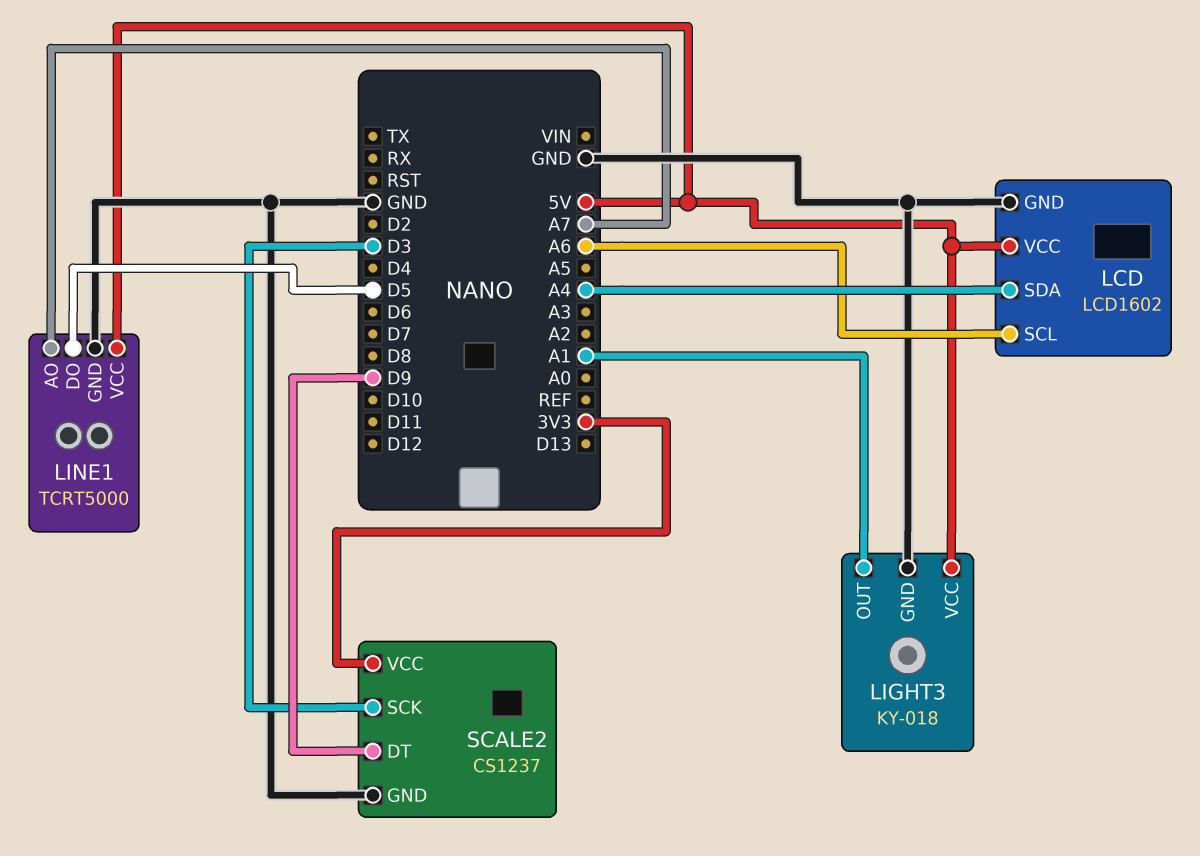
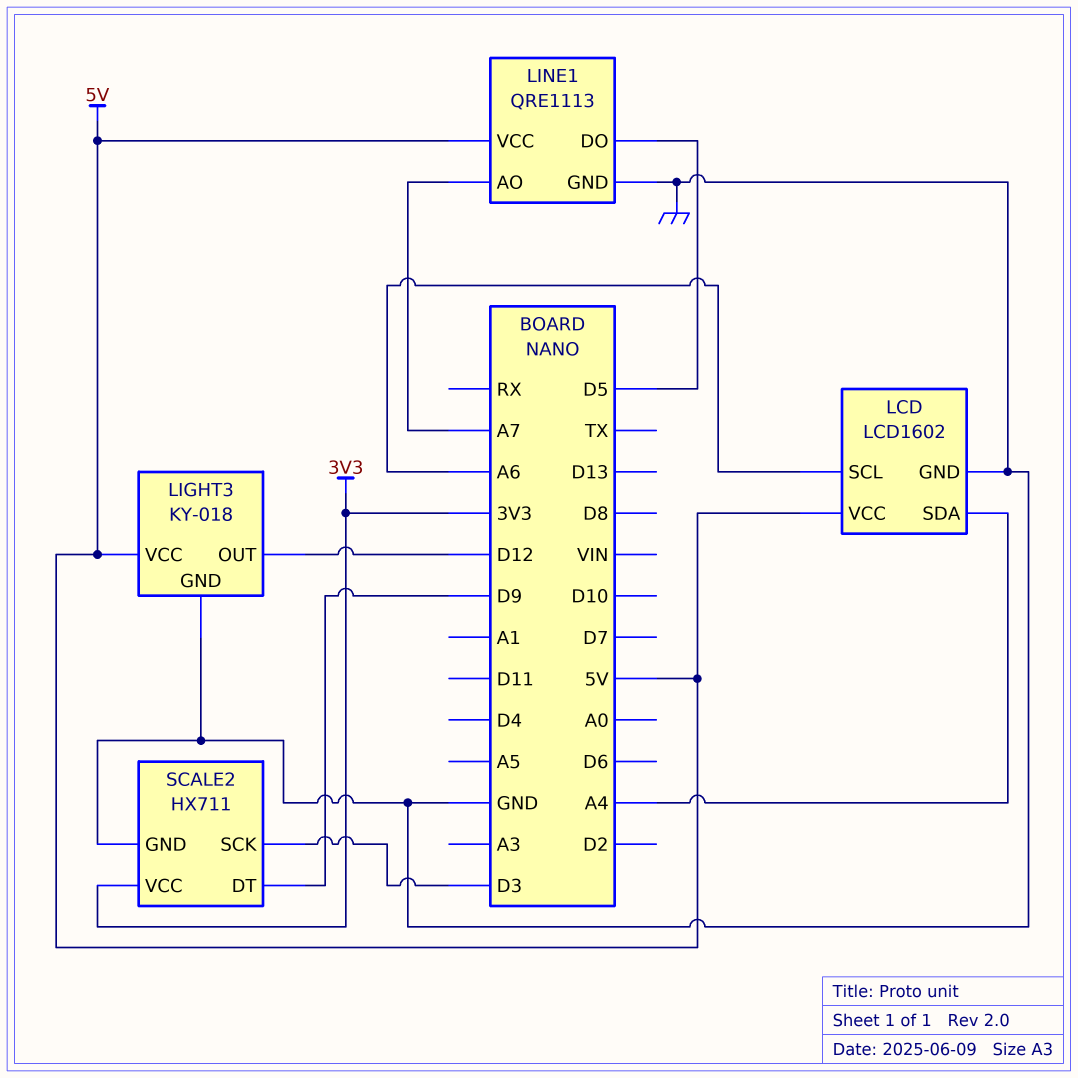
LIGHT3 pin OUT: A1 -> D12
LINE1: TCRT5000 -> QRE1113
SCALE2: CS1237 -> HX711

